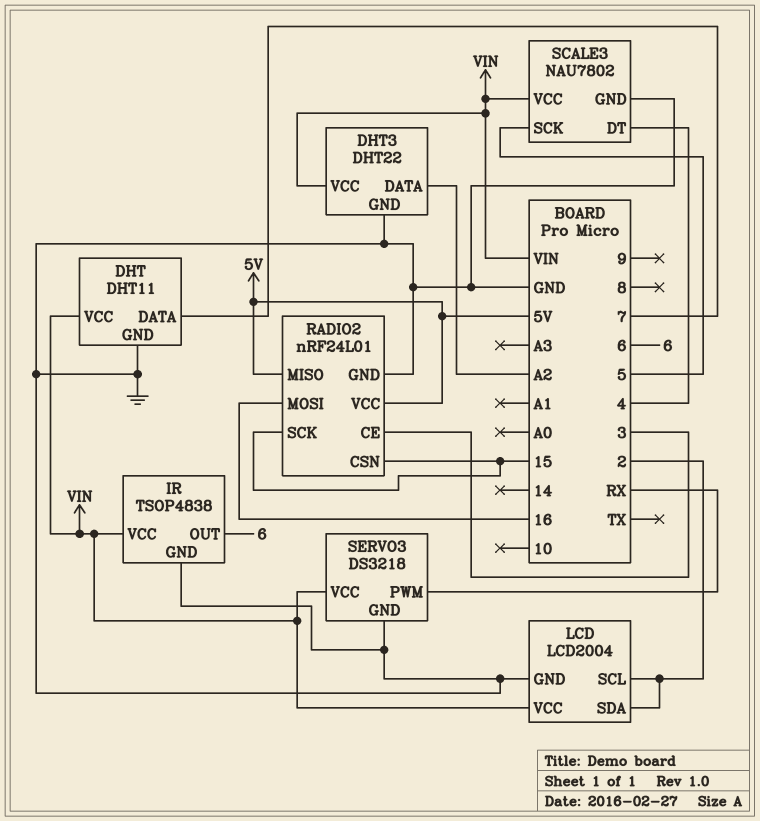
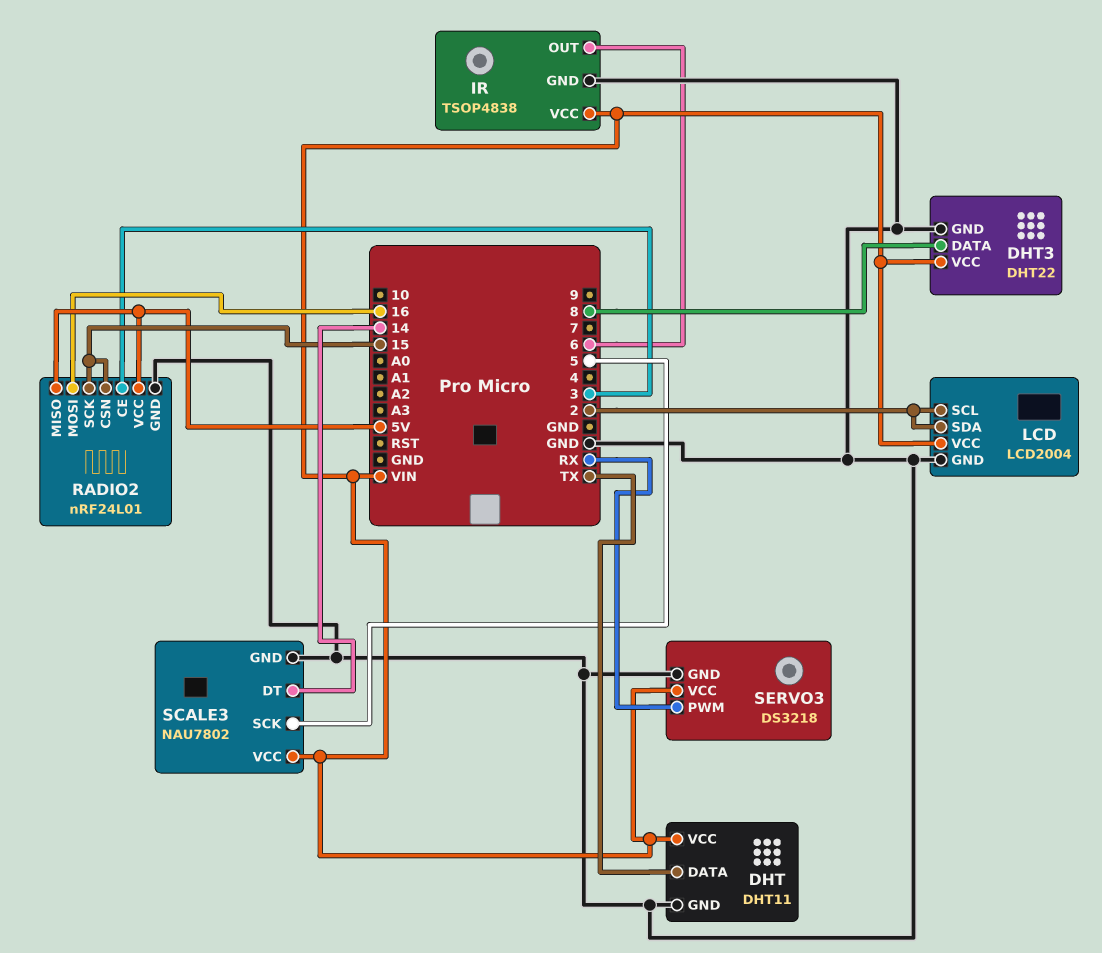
DHT pin DATA: 7 -> TX
DHT3 pin DATA: A2 -> 8
SCALE3 pin DT: 4 -> 14

